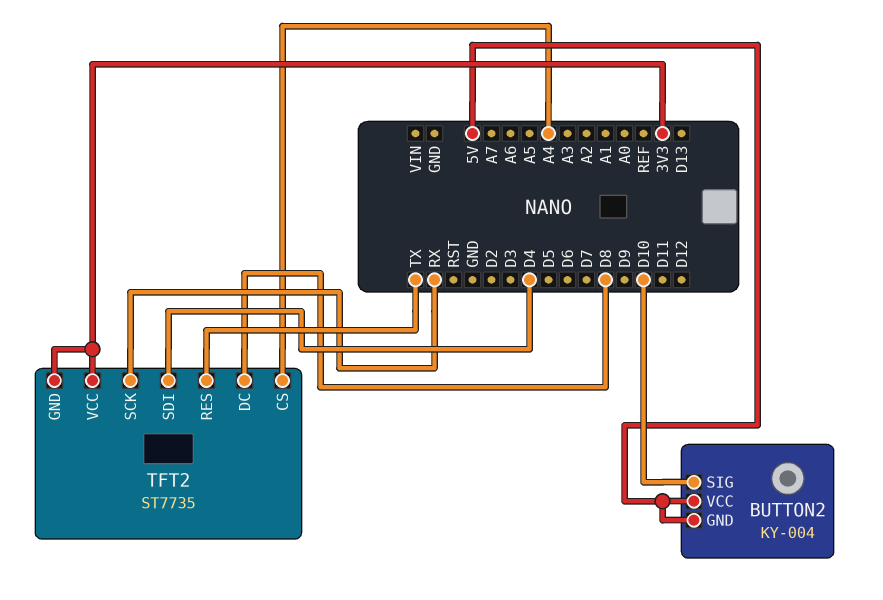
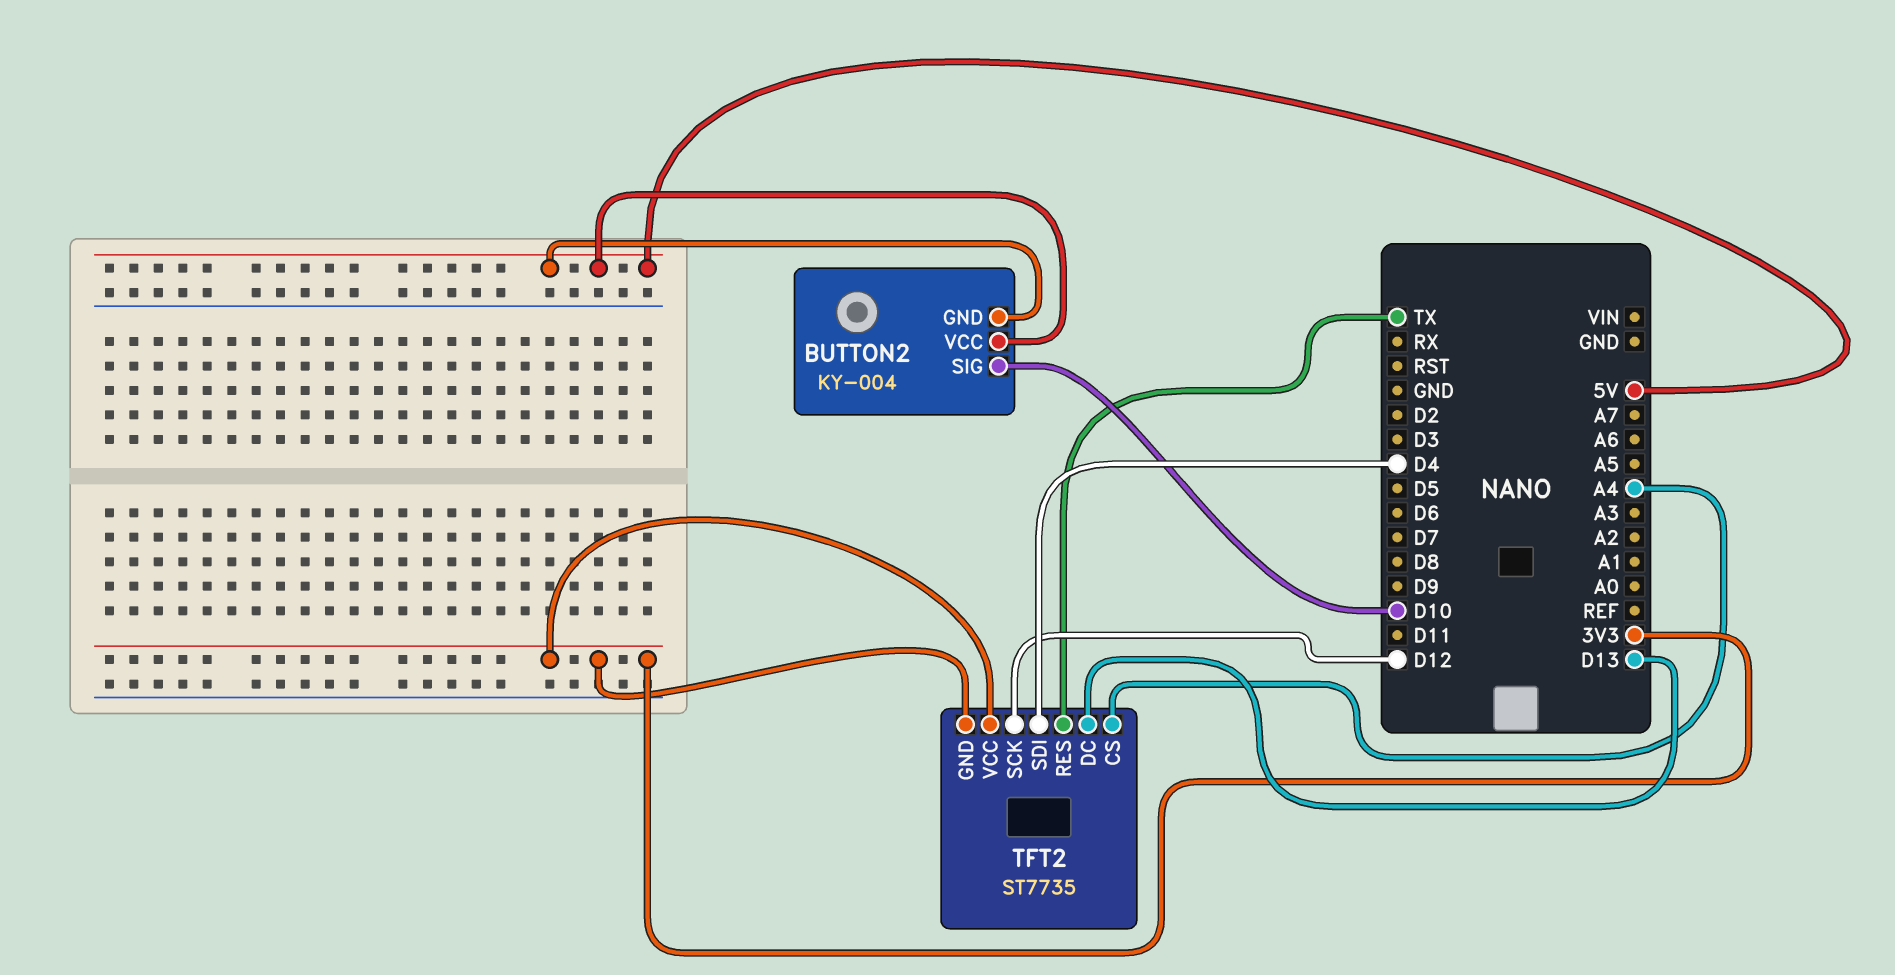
TFT2 pin DC: D8 -> D13
TFT2 pin SCK: RX -> D12

